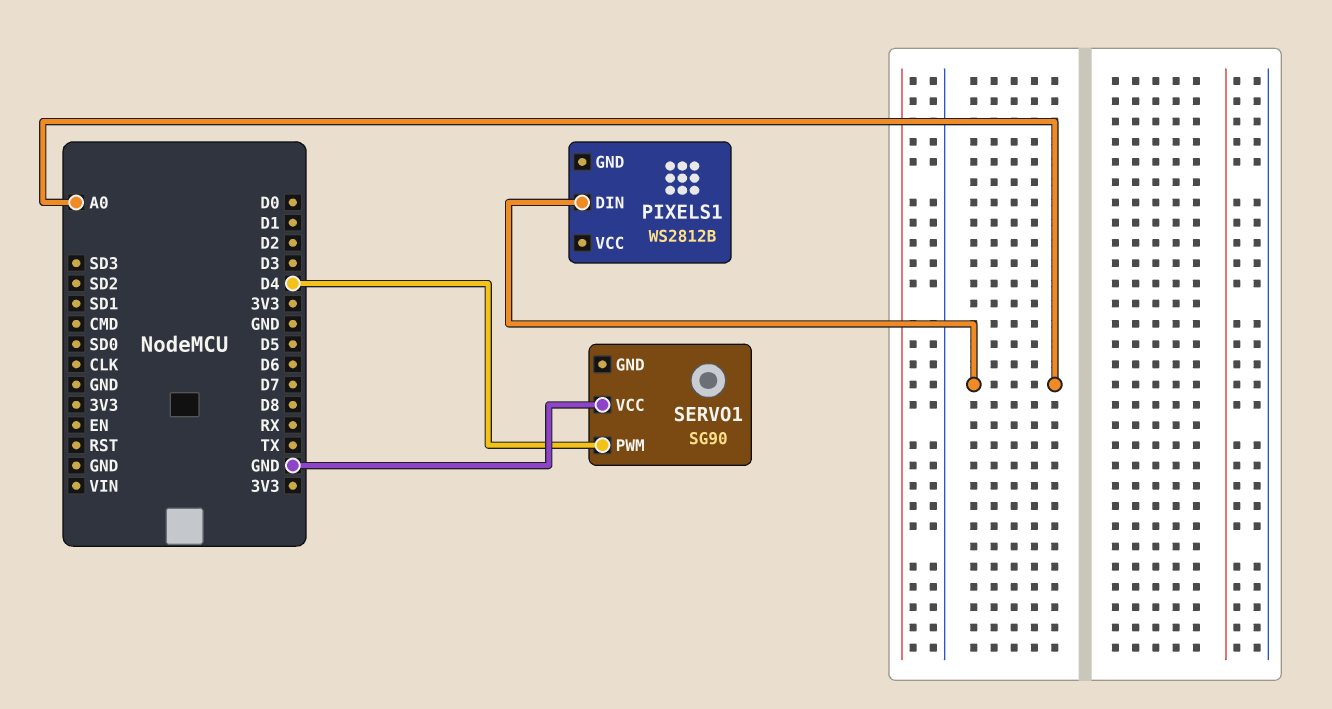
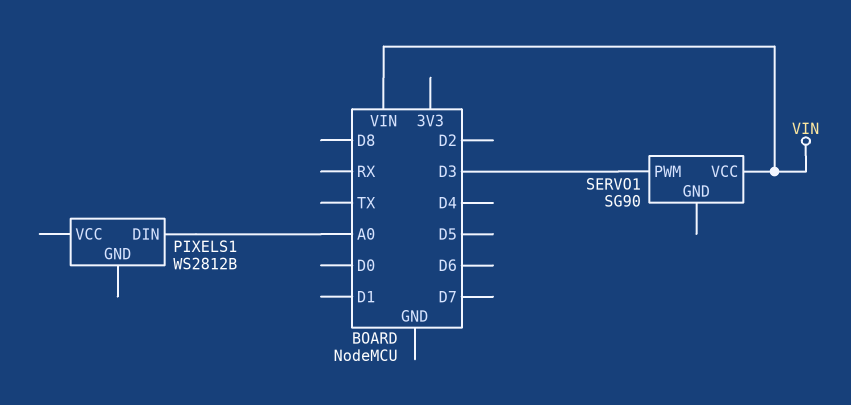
SERVO1 pin PWM: D4 -> D3
SERVO1 pin VCC: GND -> VIN

